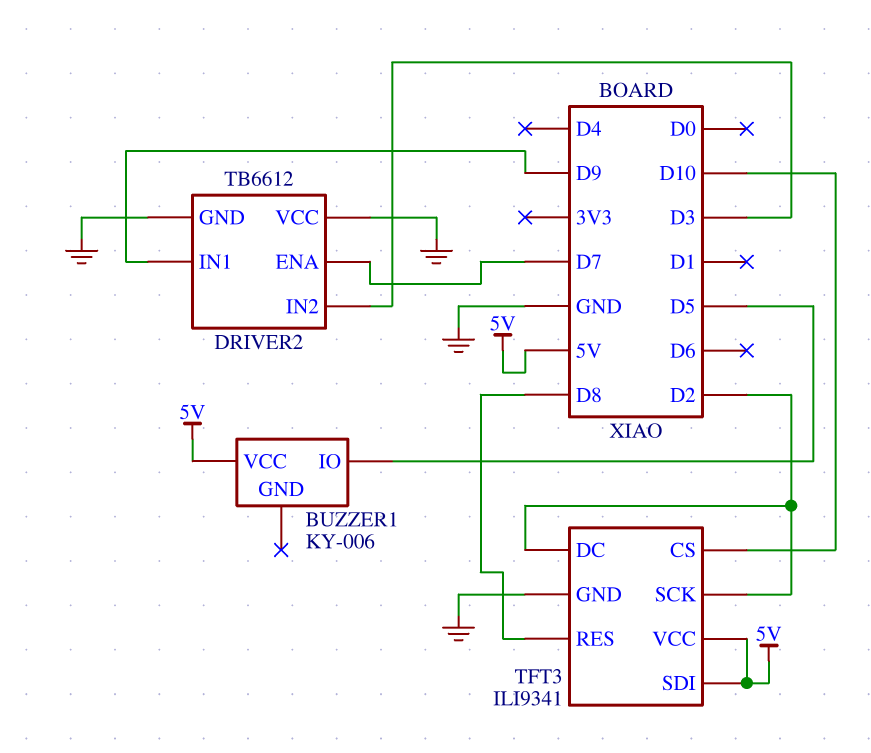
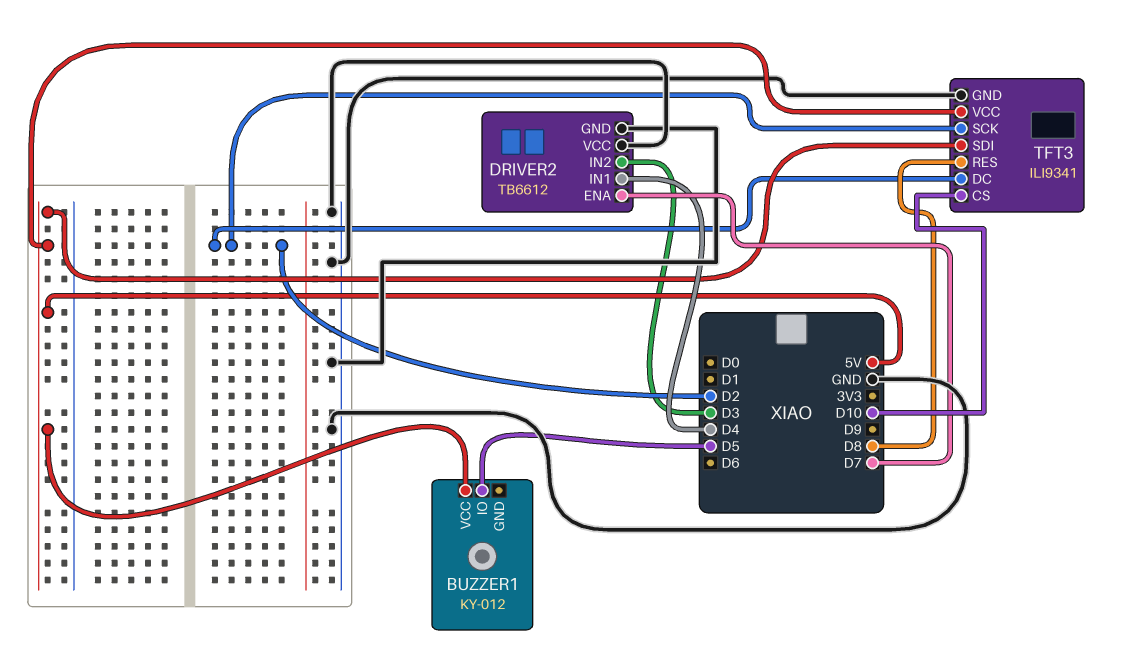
BUZZER1: KY-006 -> KY-012
DRIVER2 pin IN1: D9 -> D4

